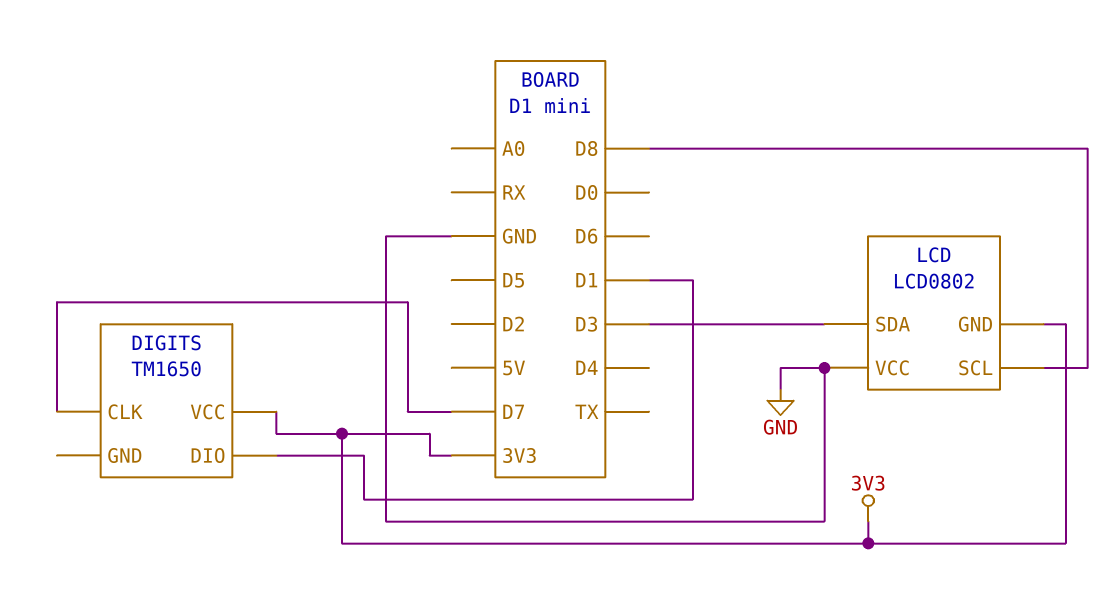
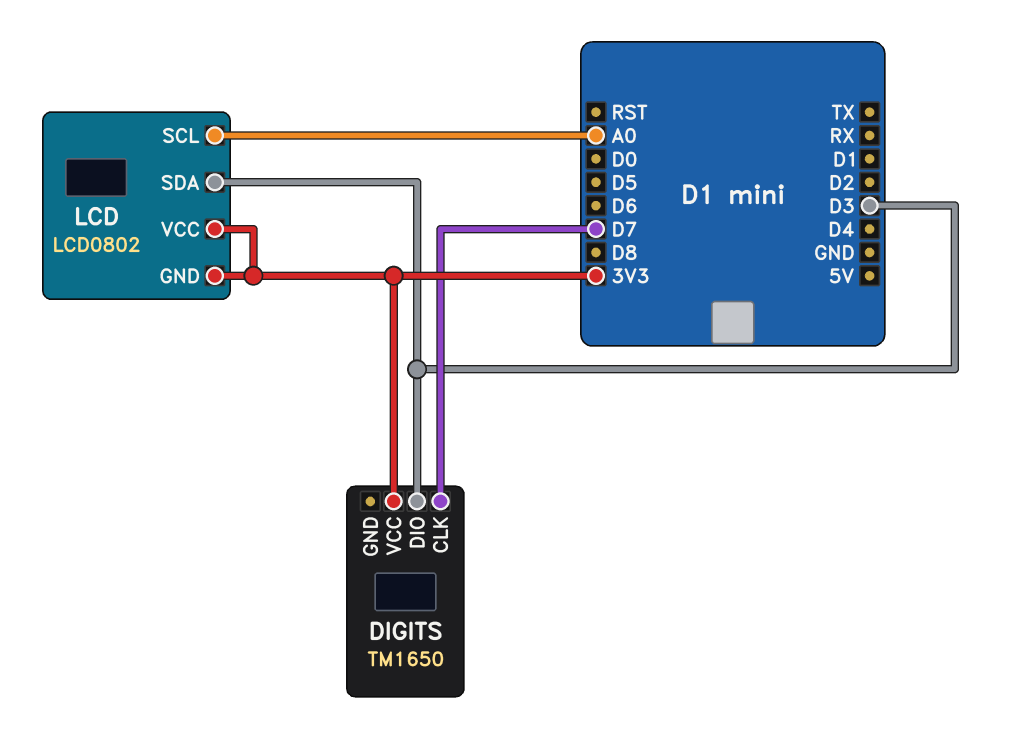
DIGITS pin DIO: D1 -> D3
LCD pin SCL: D8 -> A0
LCD pin VCC: GND -> 3V3

